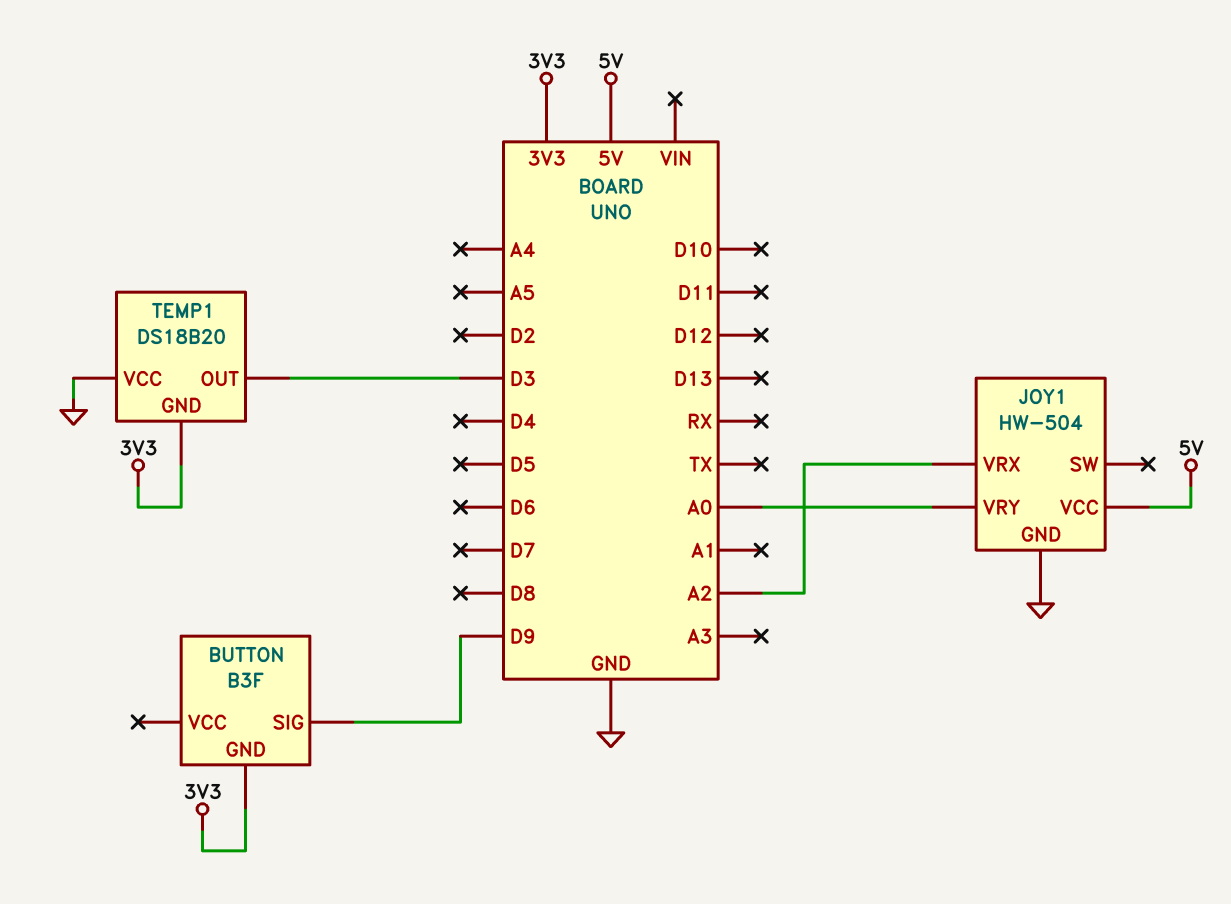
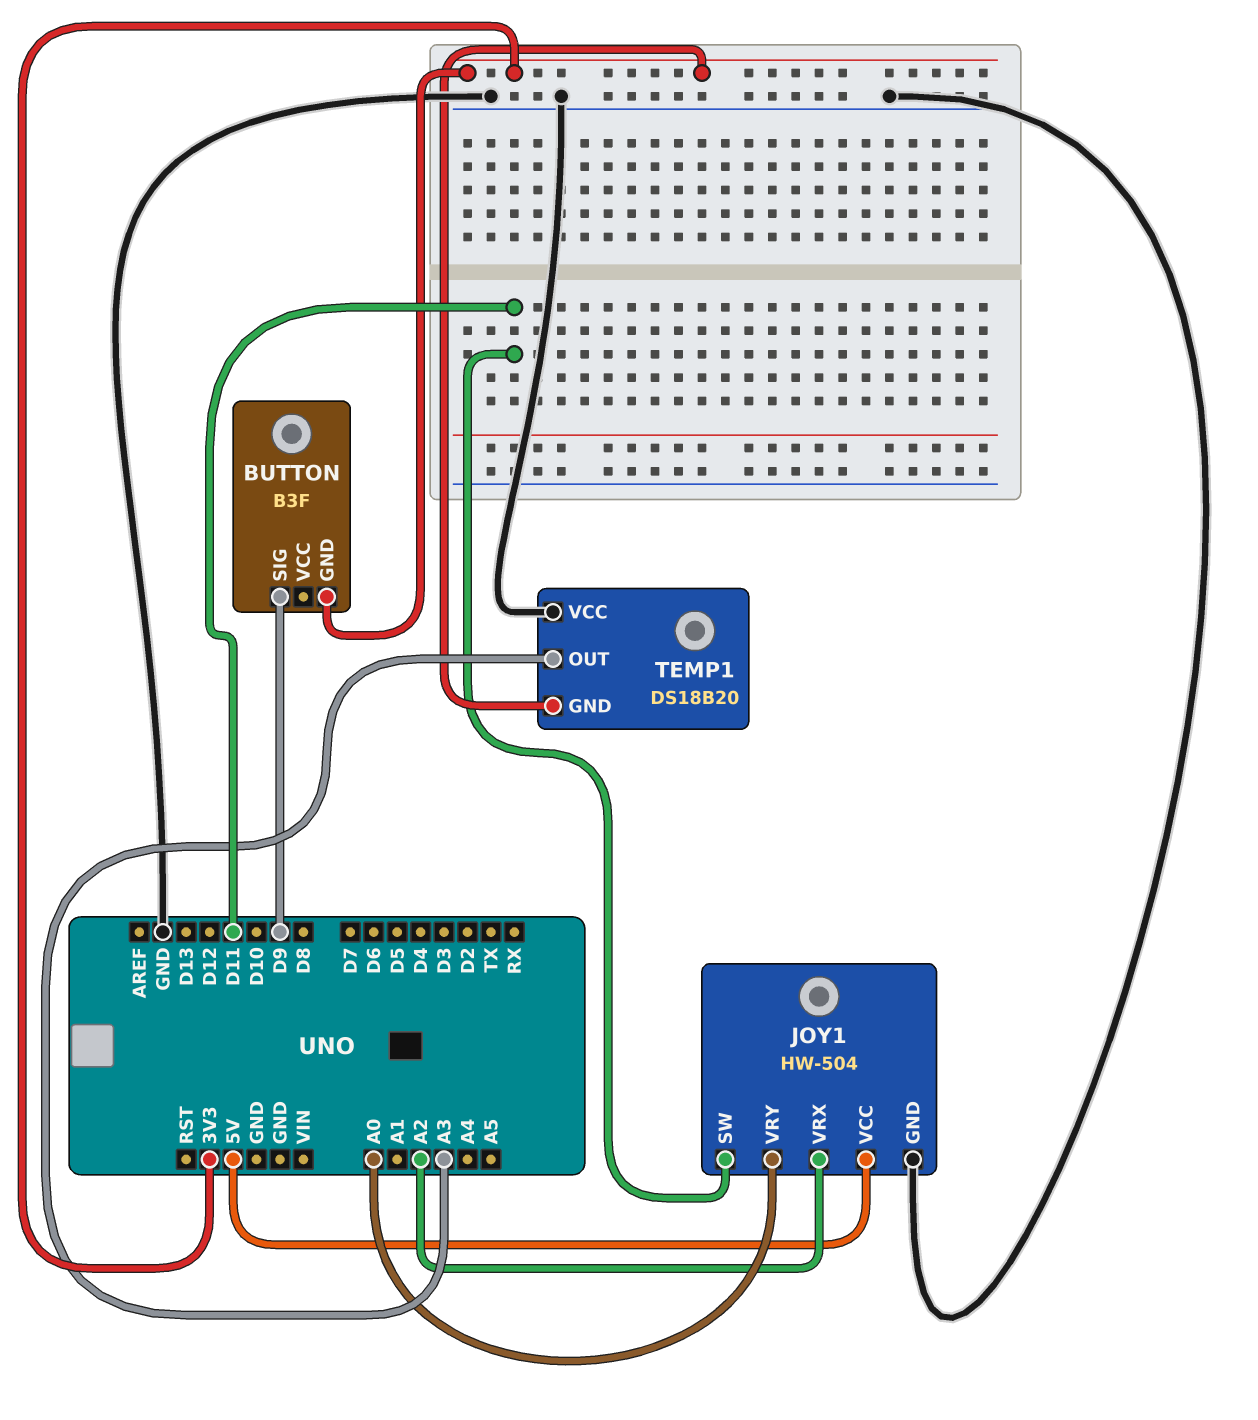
JOY1 pin SW: none -> D11
TEMP1 pin OUT: D3 -> A3

